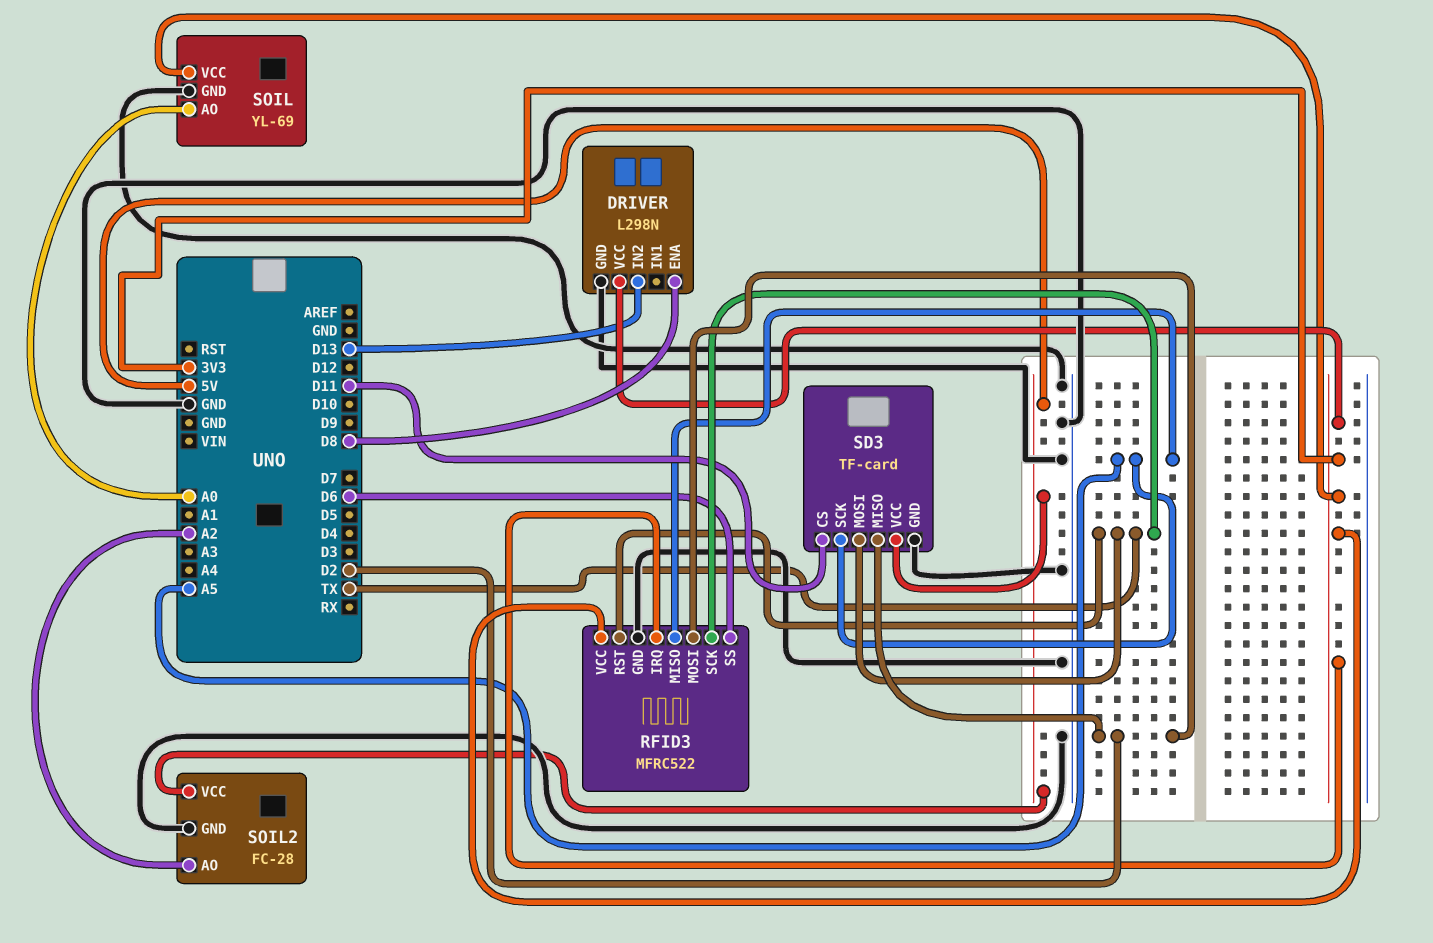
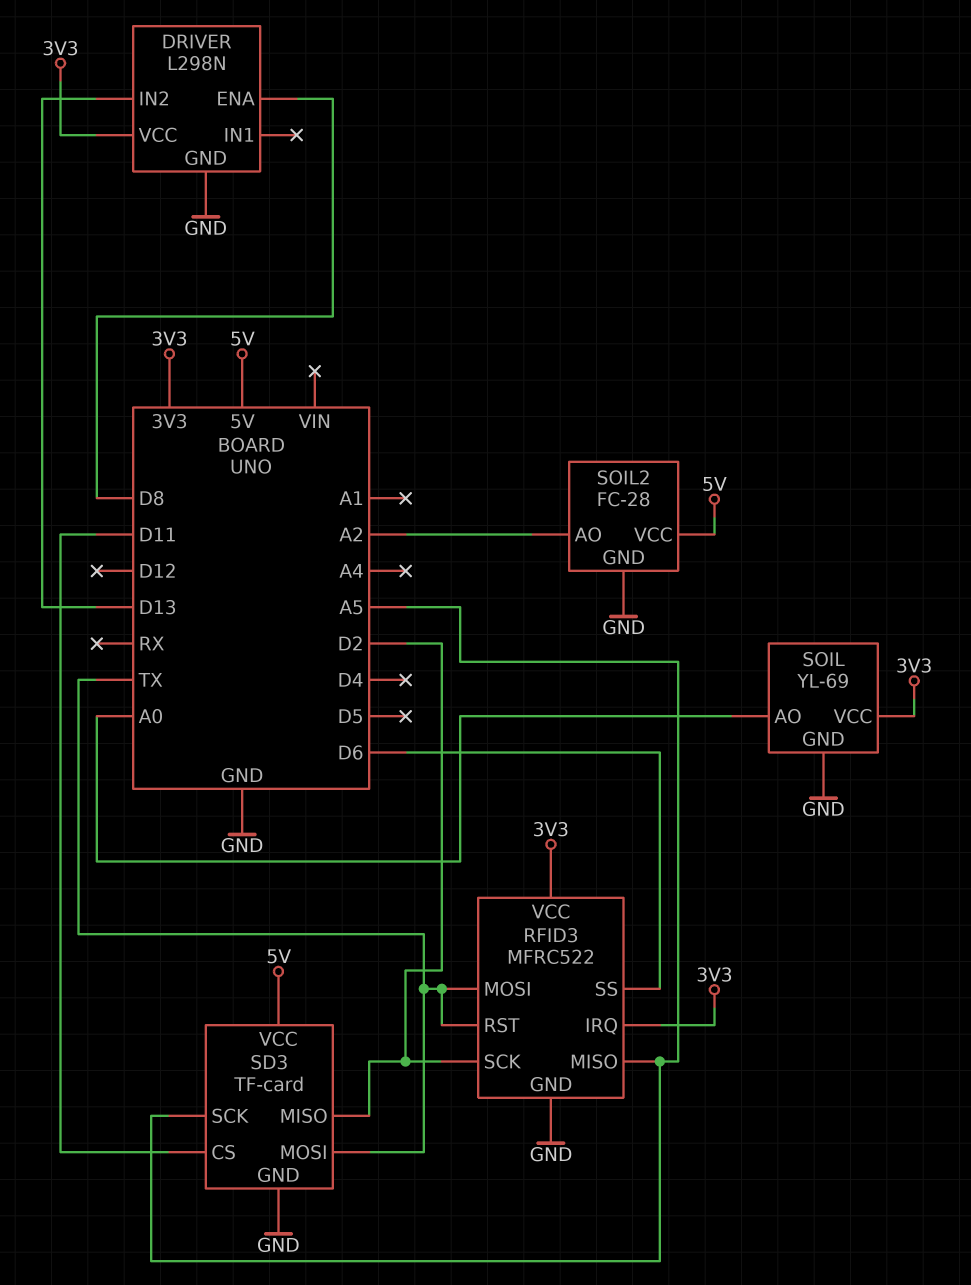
RFID3 pin MOSI: D2 -> TX
RFID3 pin SCK: TX -> D2

